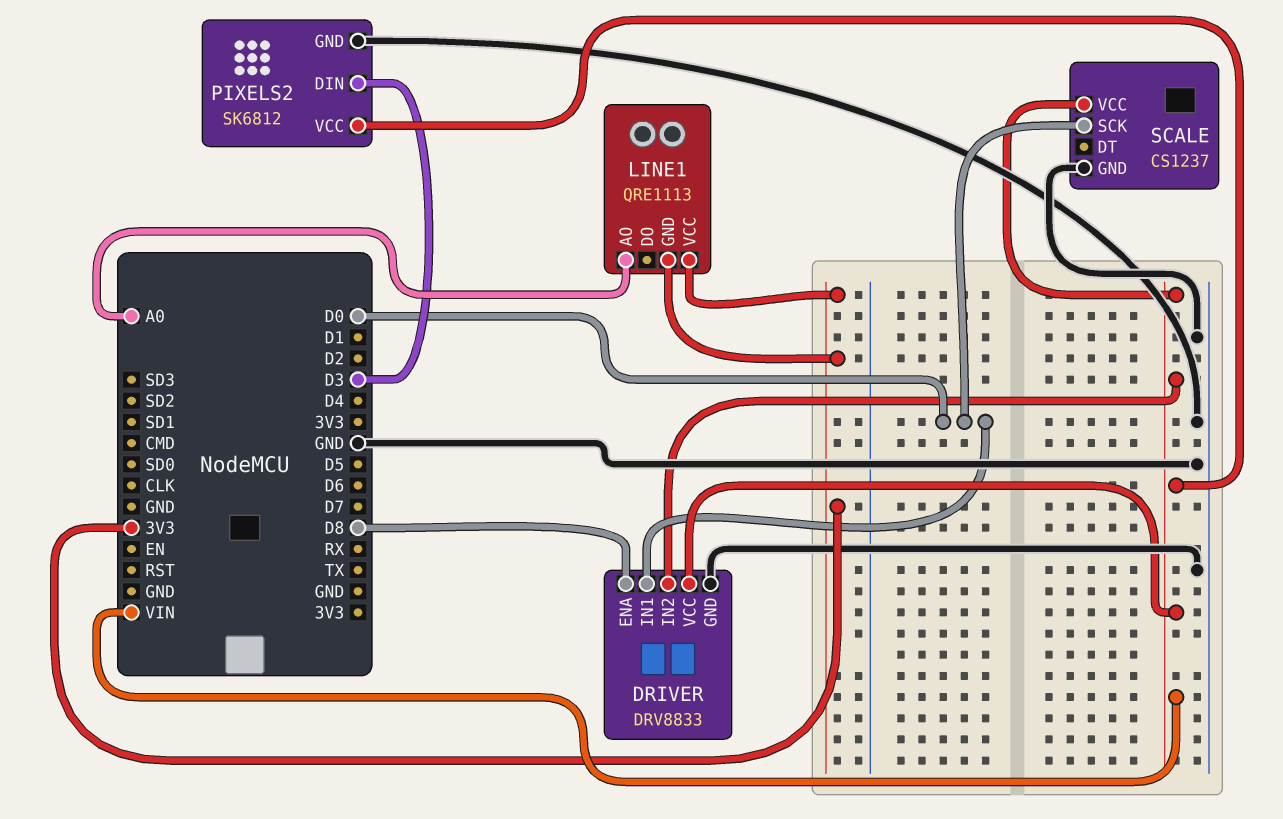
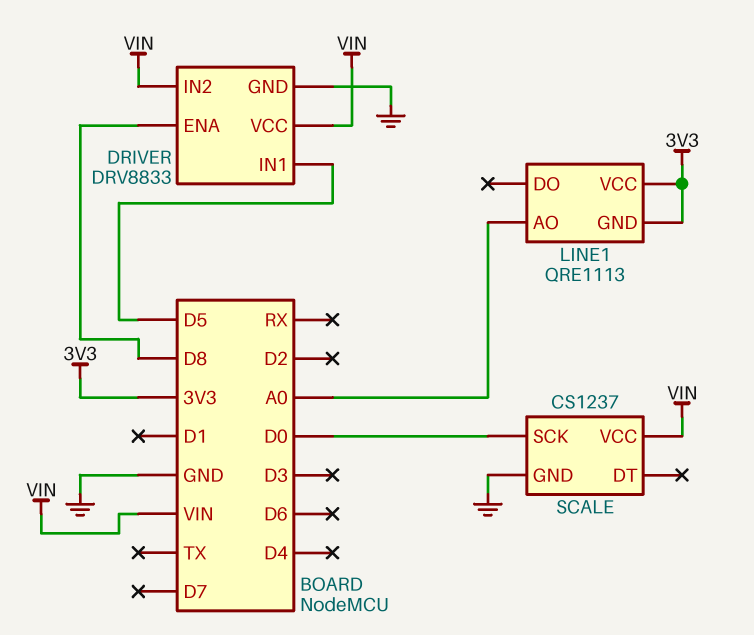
DRIVER pin IN1: D0 -> D5
PIXELS2: SK6812 -> none
PIXELS2 pin DIN: D3 -> none
PIXELS2 pin GND: GND -> none
PIXELS2 pin VCC: VIN -> none

